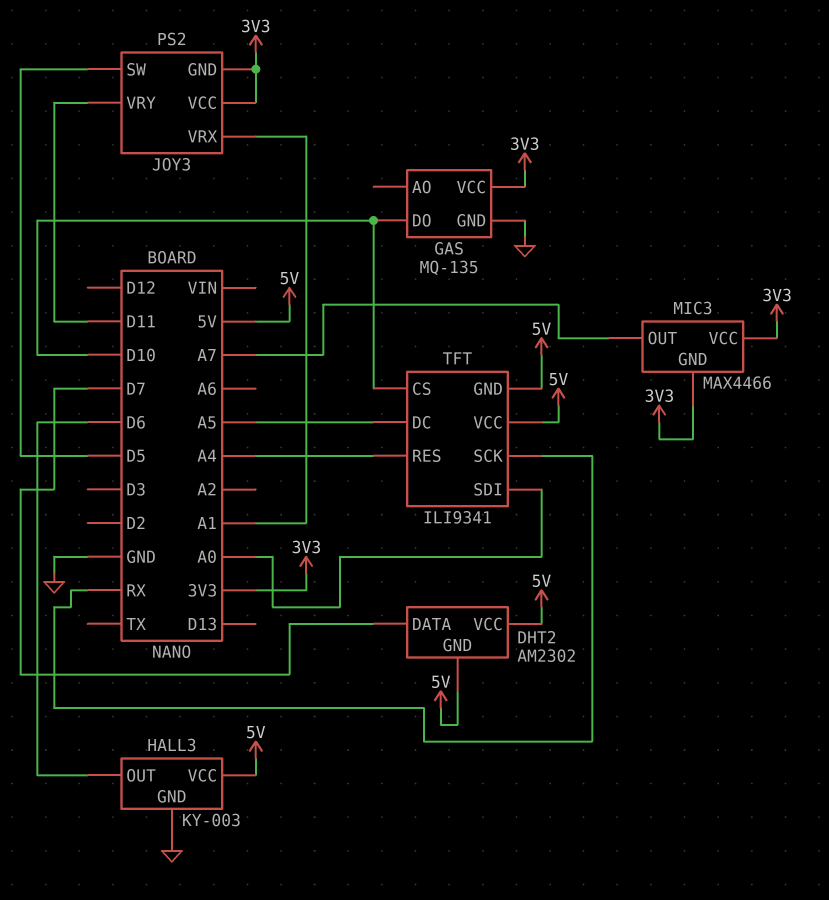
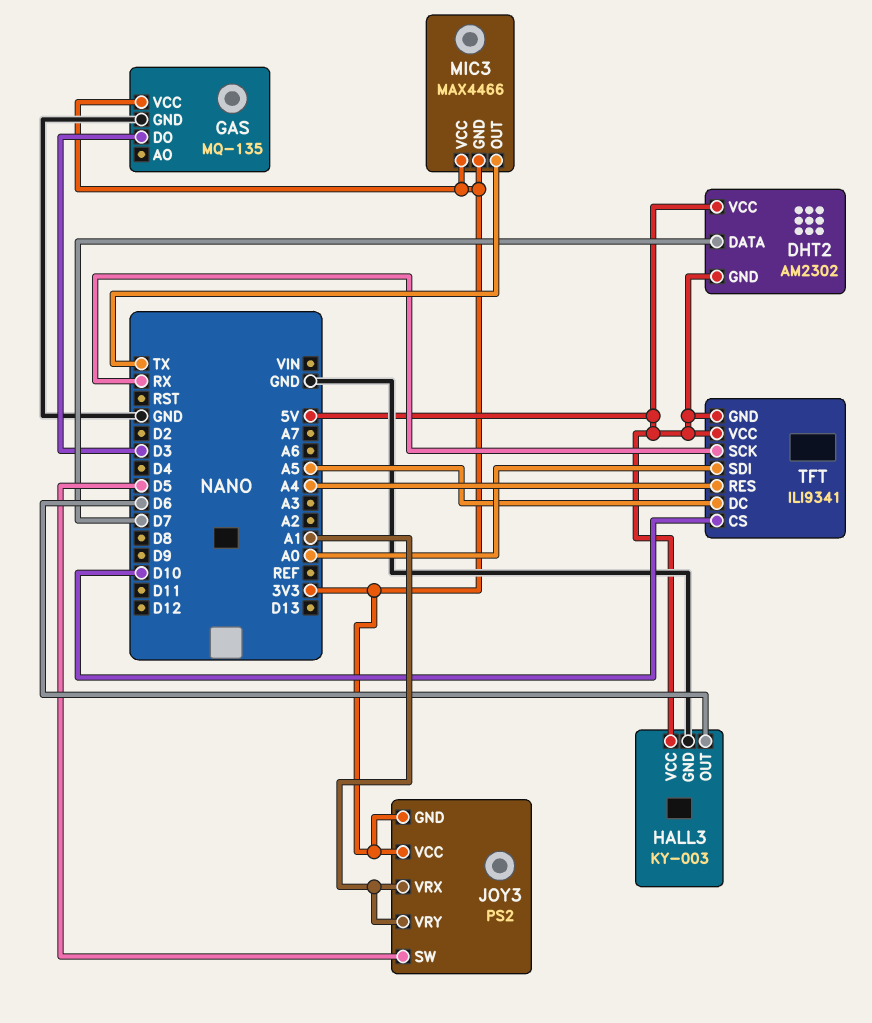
GAS pin DO: D10 -> D3
JOY3 pin VRY: D11 -> A1
MIC3 pin OUT: A7 -> TX

